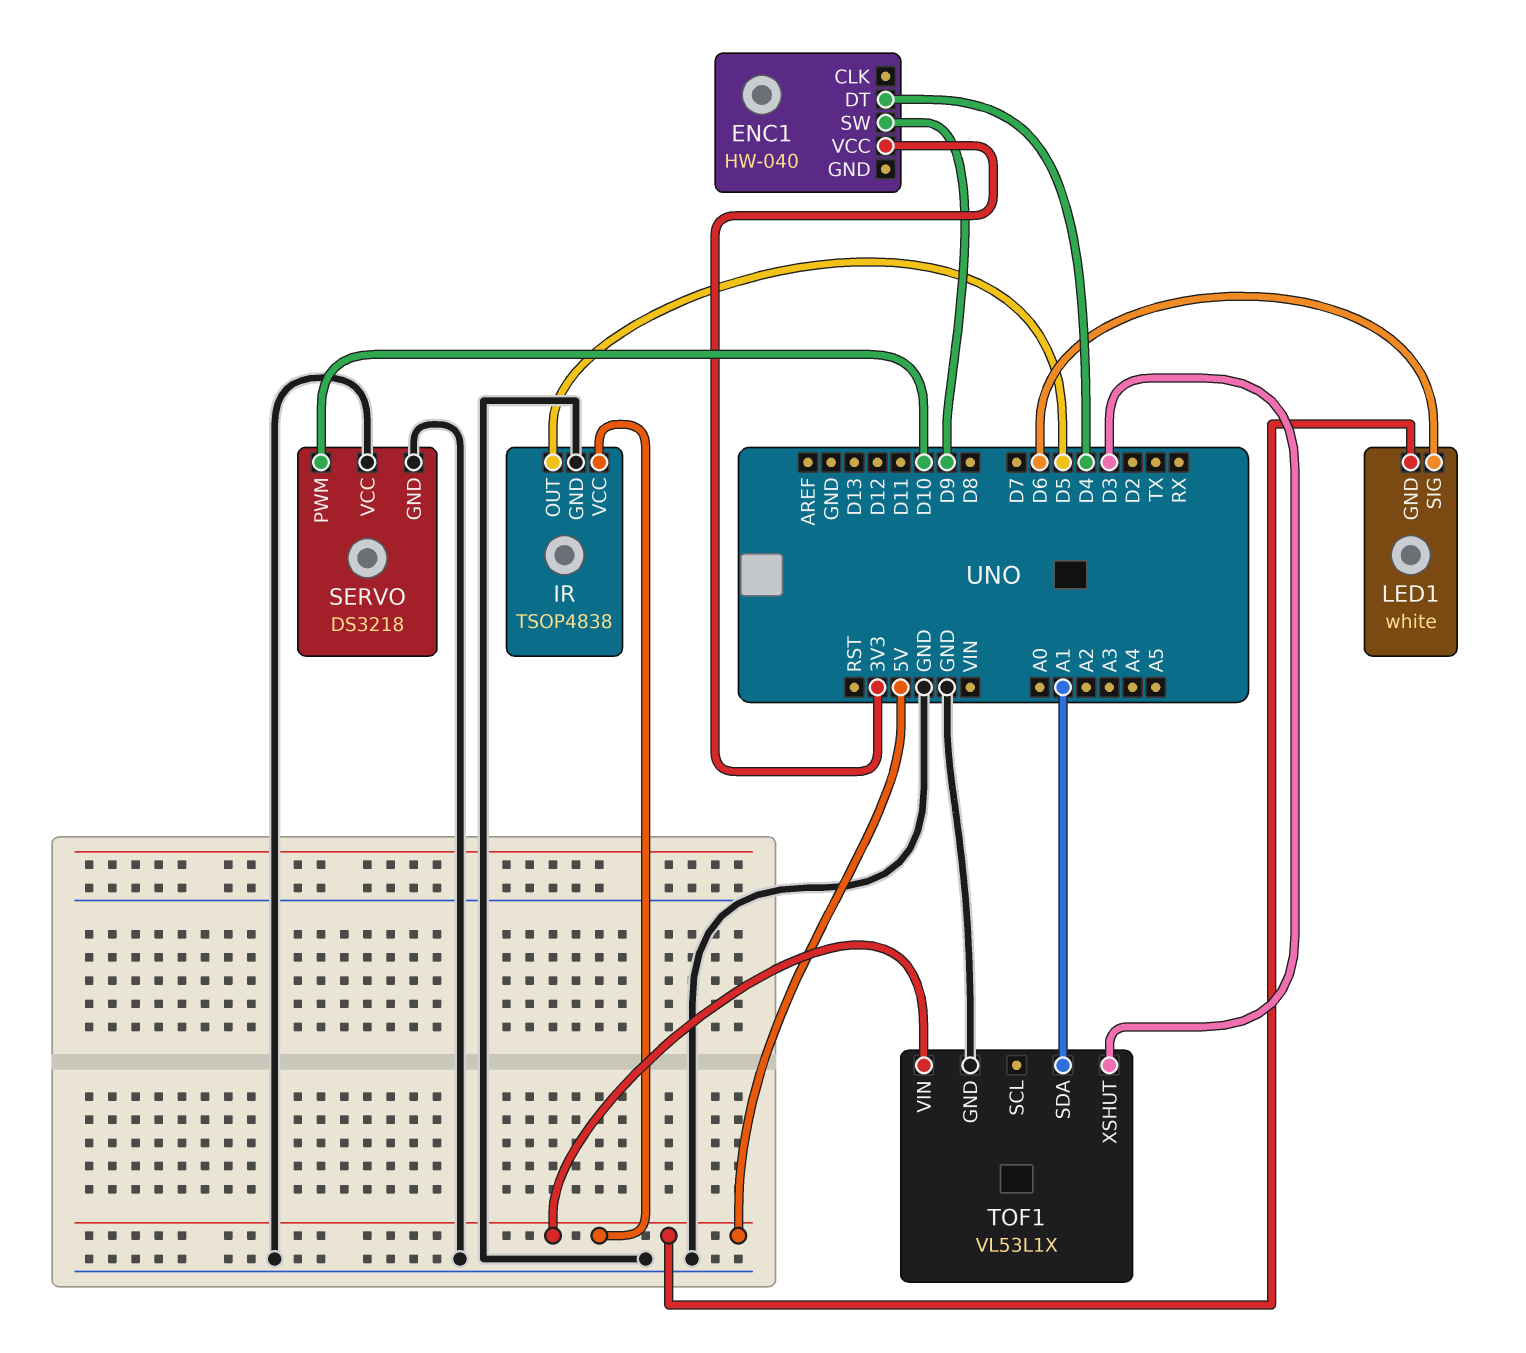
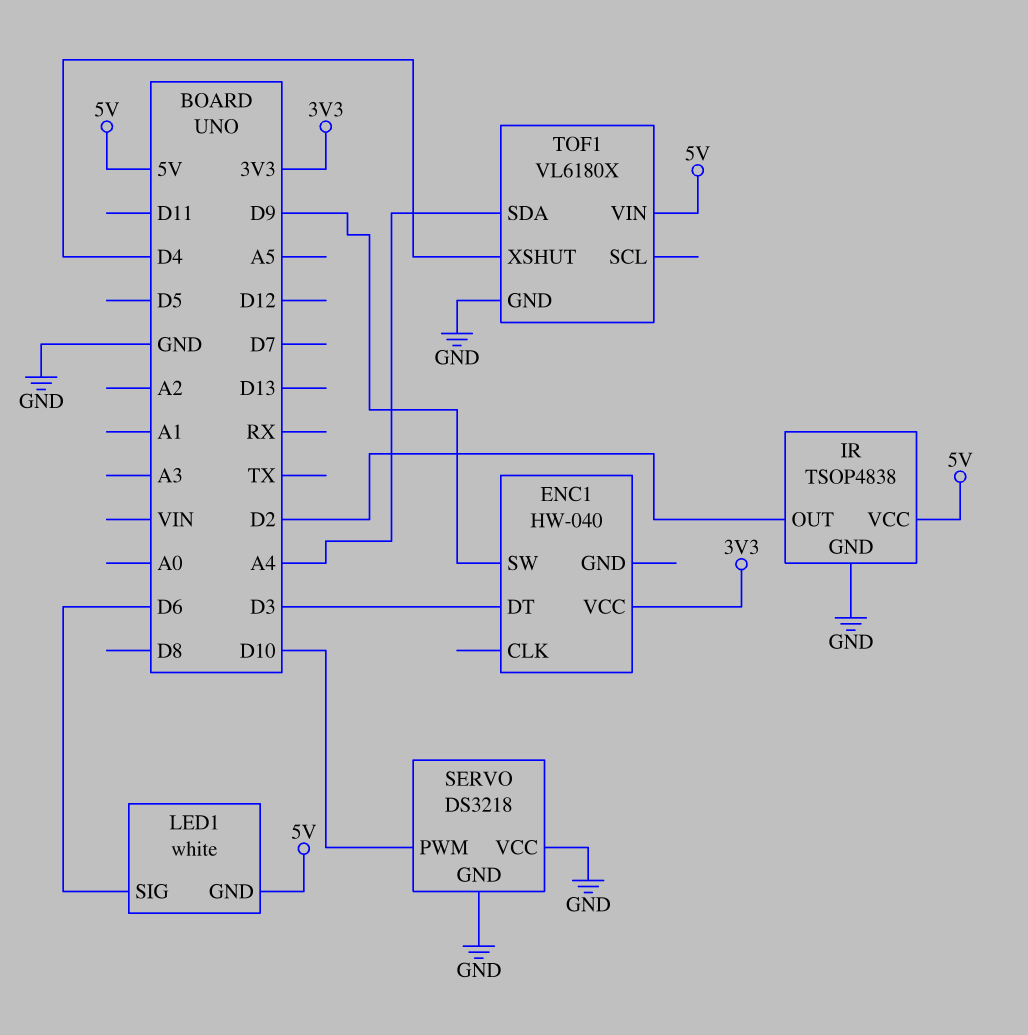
ENC1 pin DT: D4 -> D3
IR pin OUT: D5 -> D2
TOF1: VL53L1X -> VL6180X
TOF1 pin SDA: A1 -> A4
TOF1 pin XSHUT: D3 -> D4

